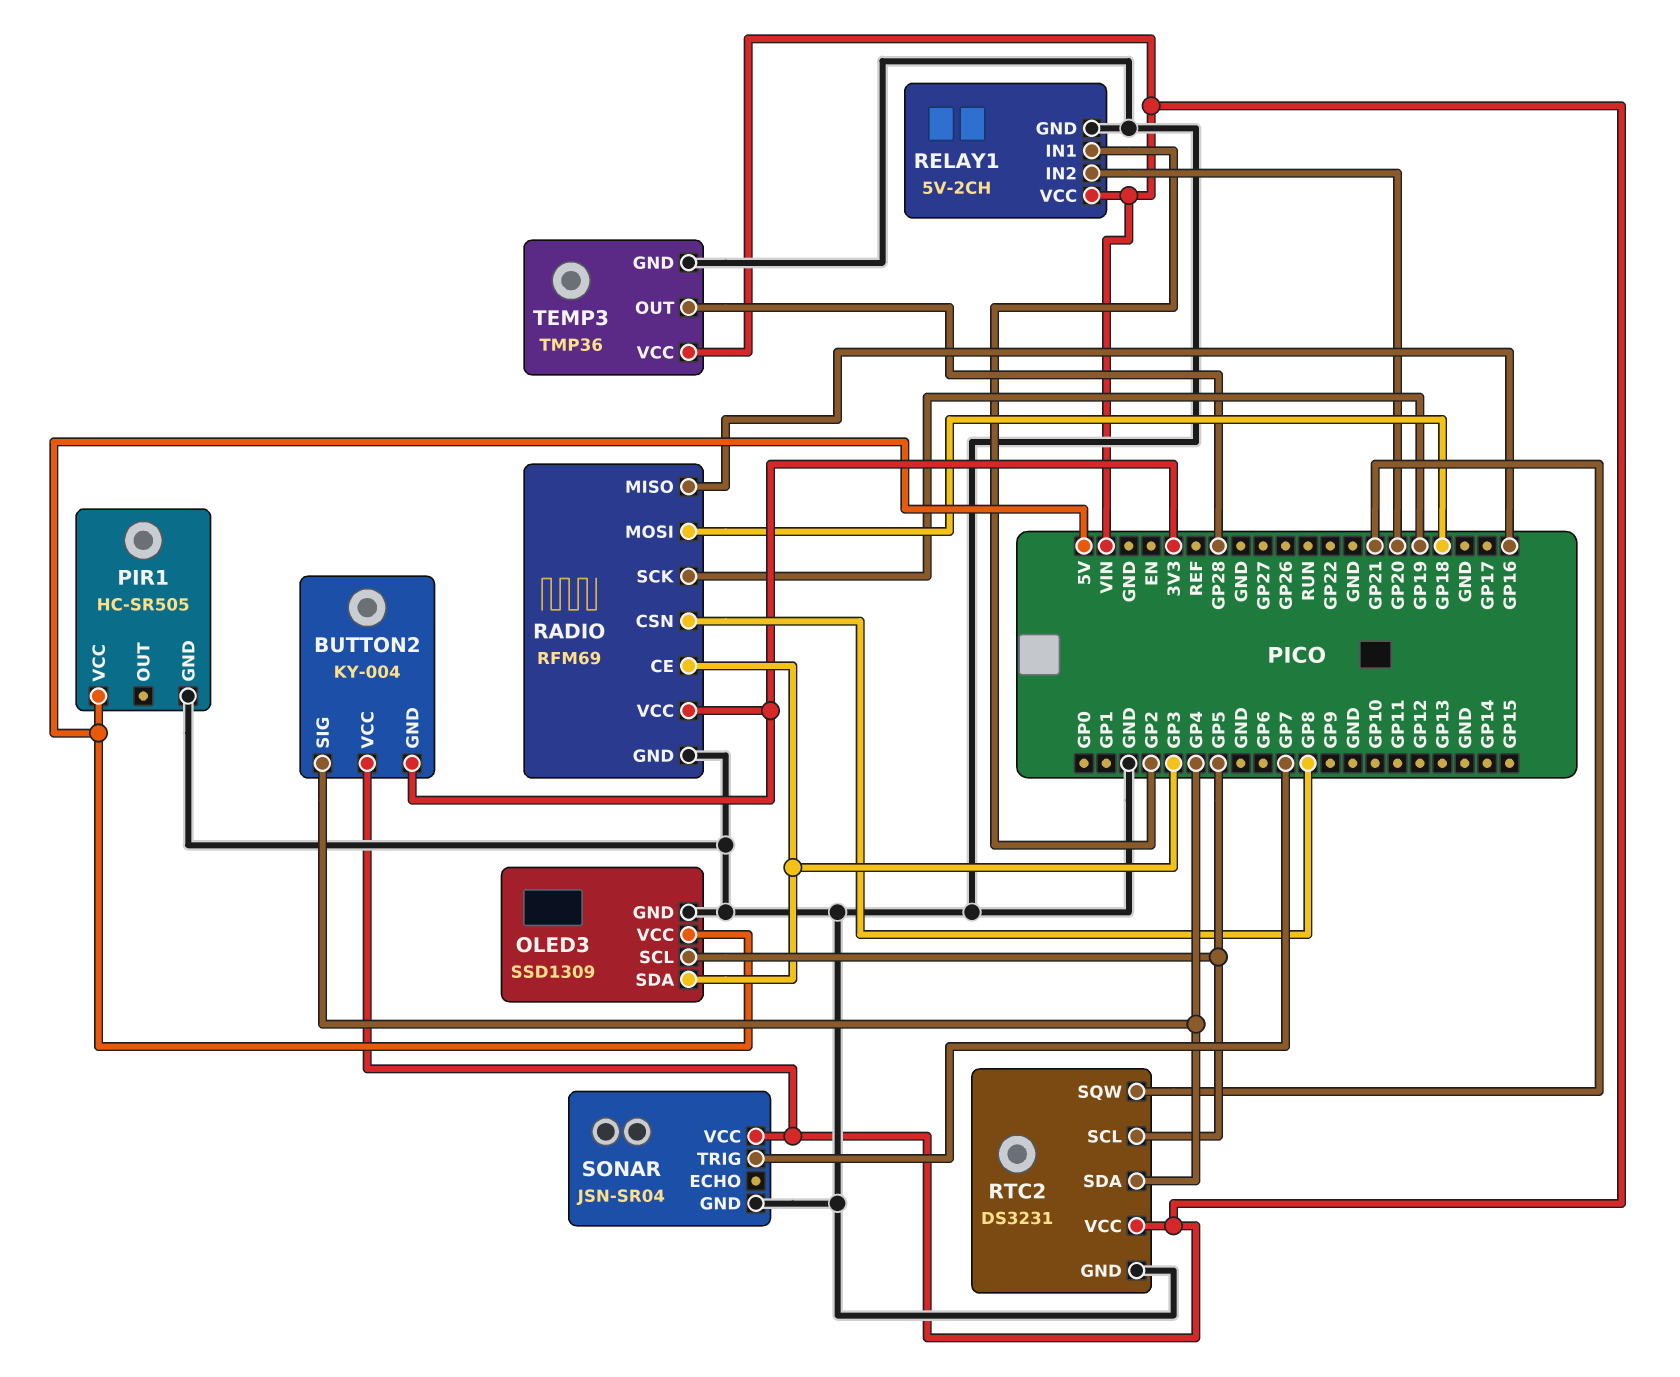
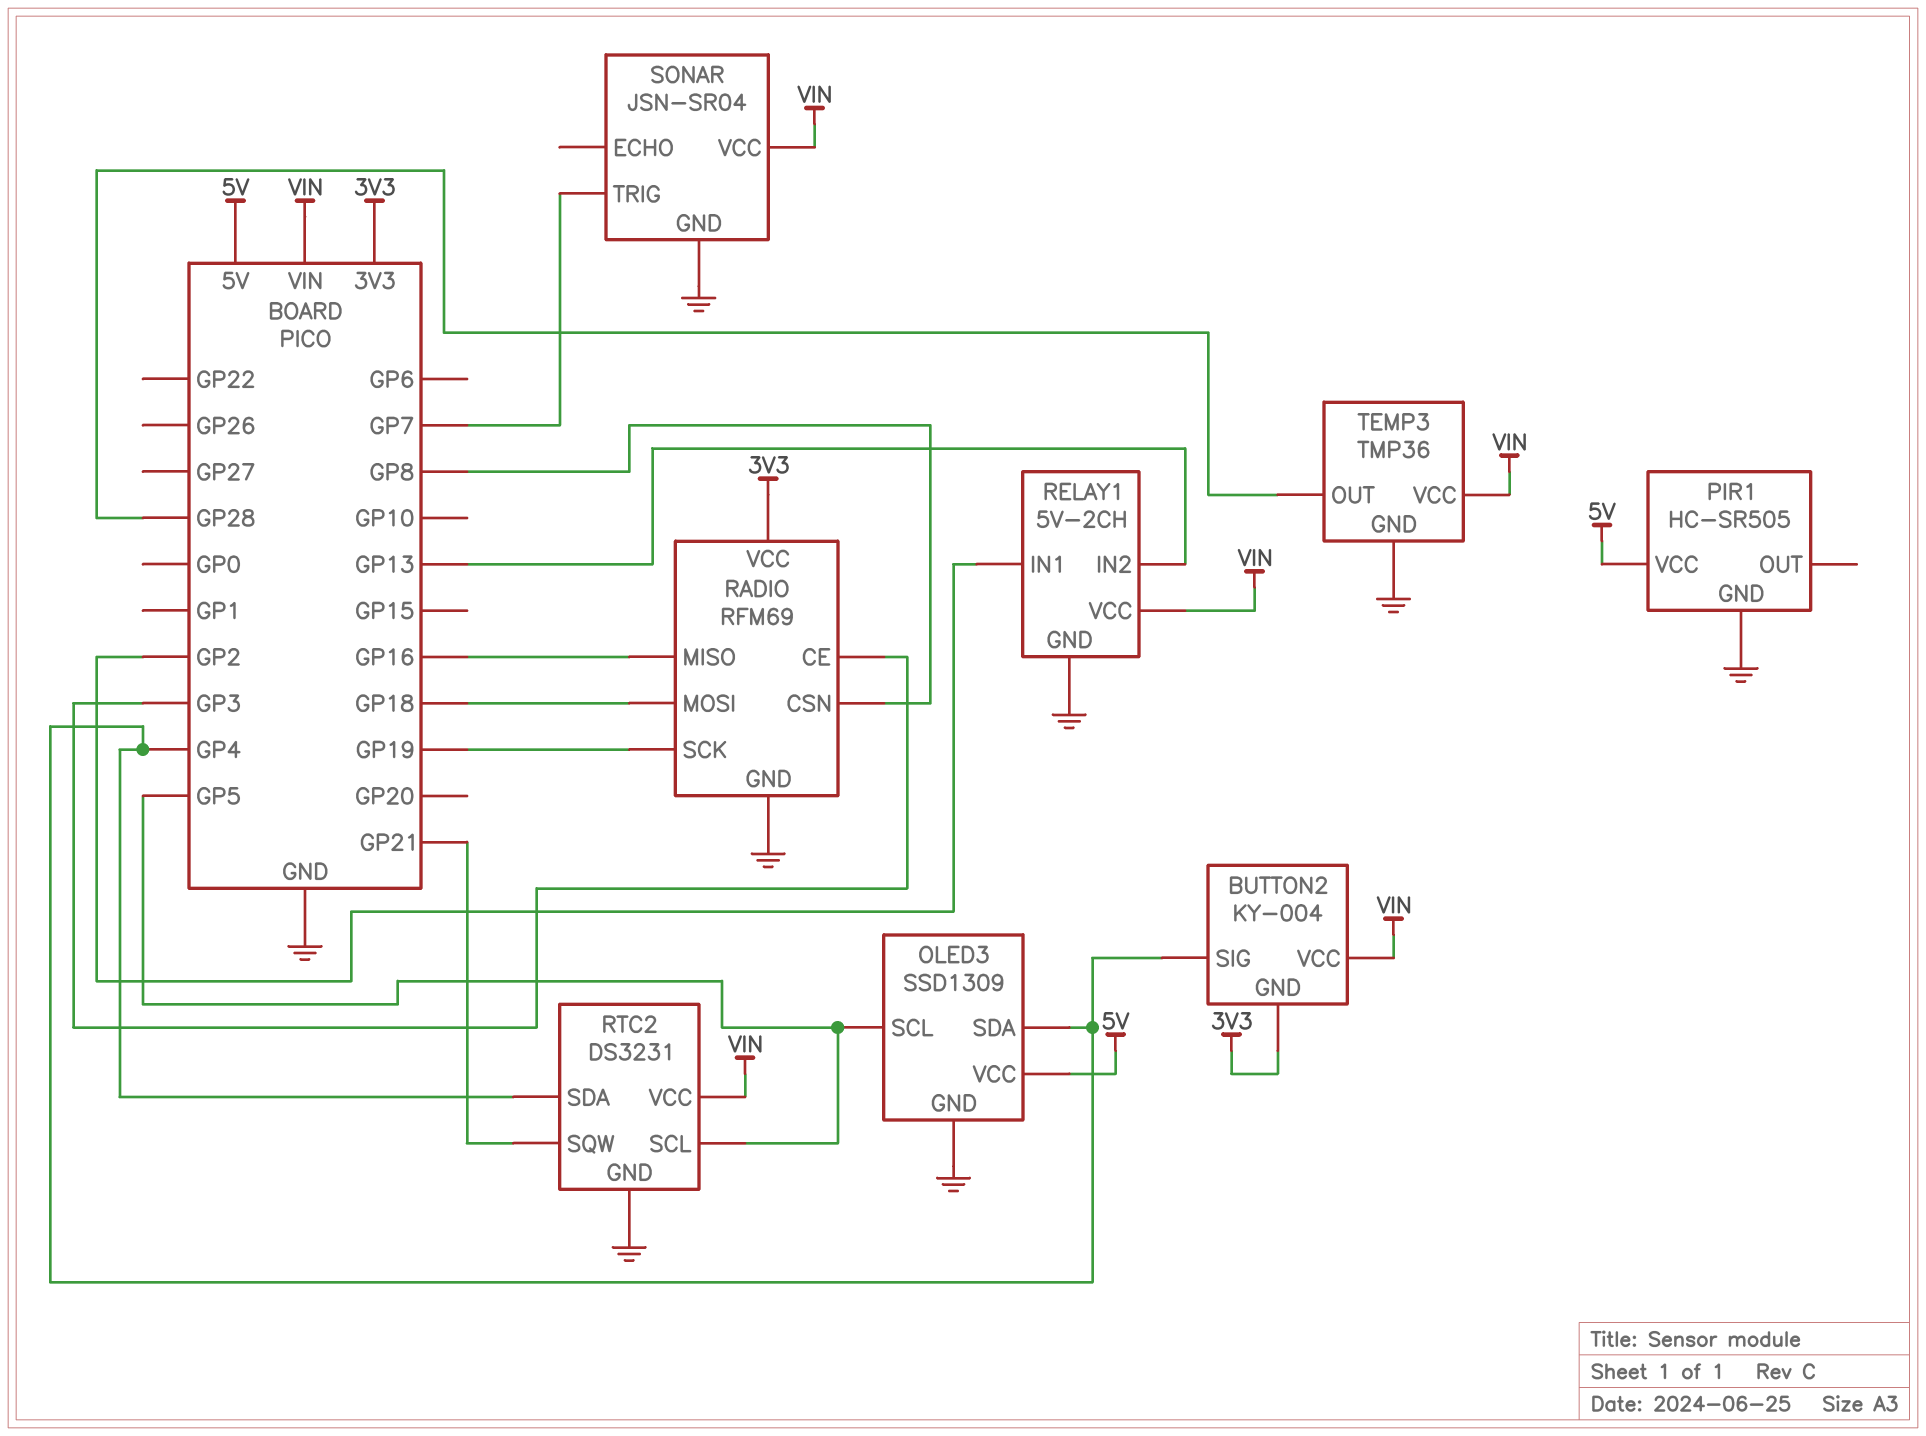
OLED3 pin SDA: GP3 -> GP4
RELAY1 pin IN2: GP20 -> GP13

